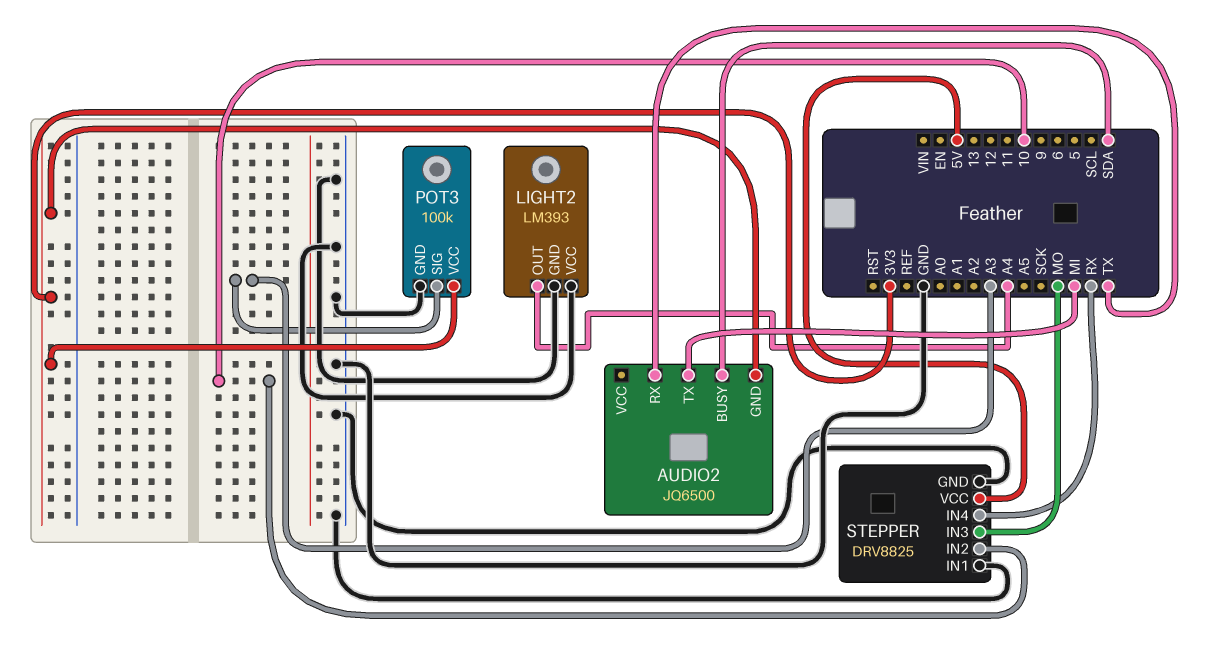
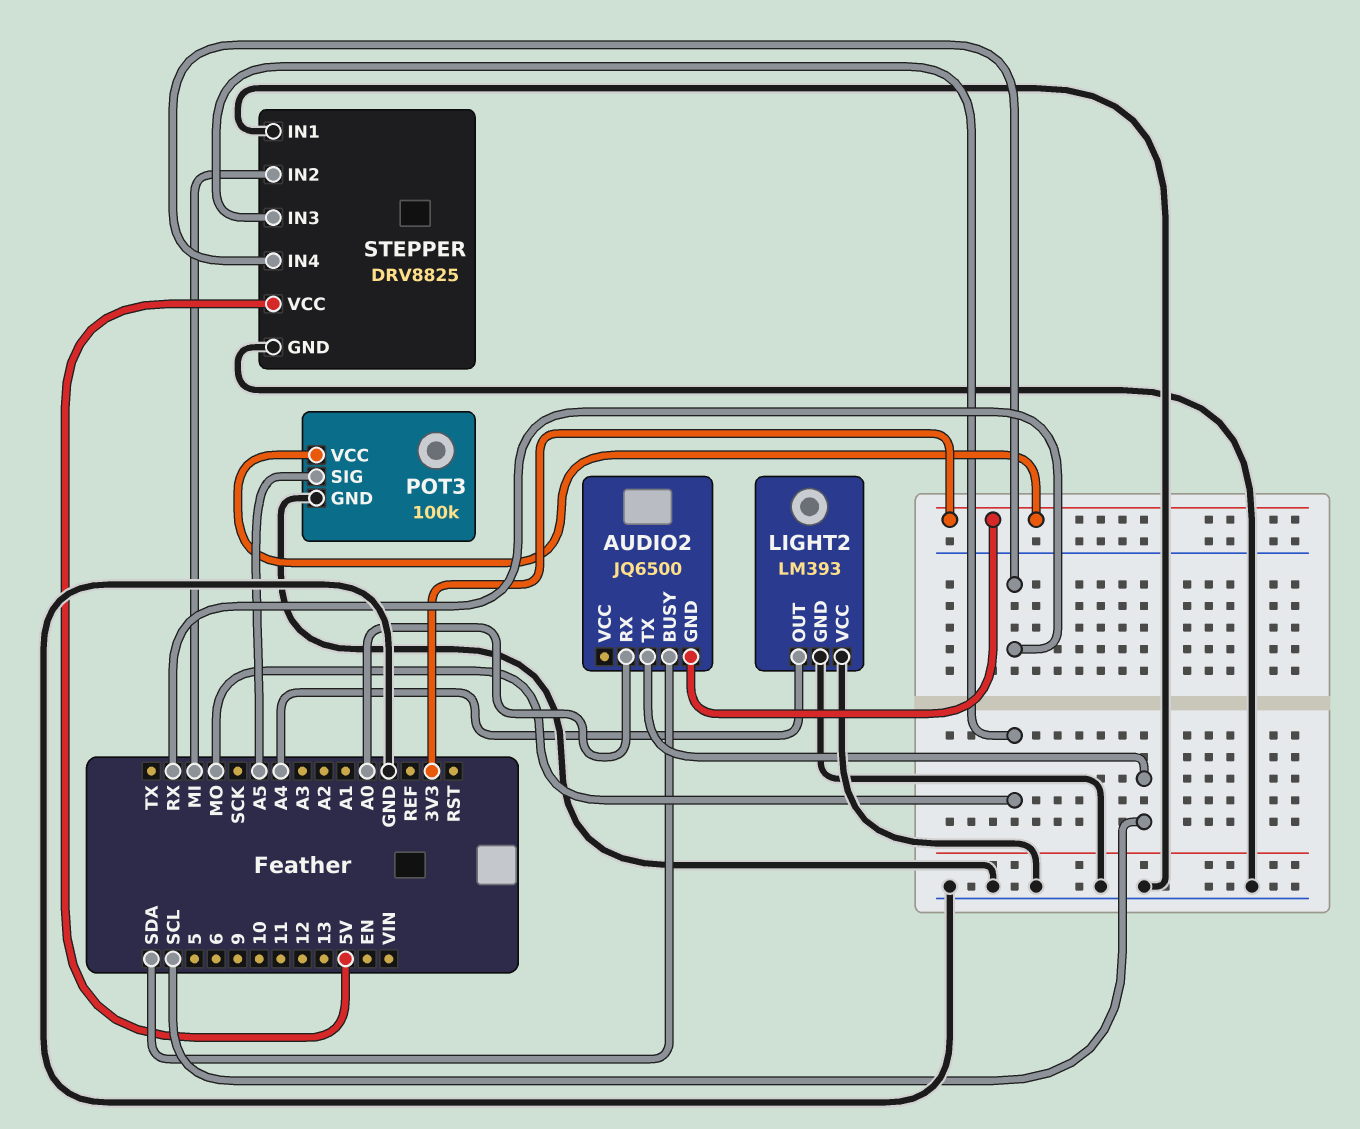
AUDIO2 pin RX: TX -> A0
AUDIO2 pin TX: MI -> SCL
POT3 pin SIG: A3 -> A5
STEPPER pin IN2: 10 -> MI

